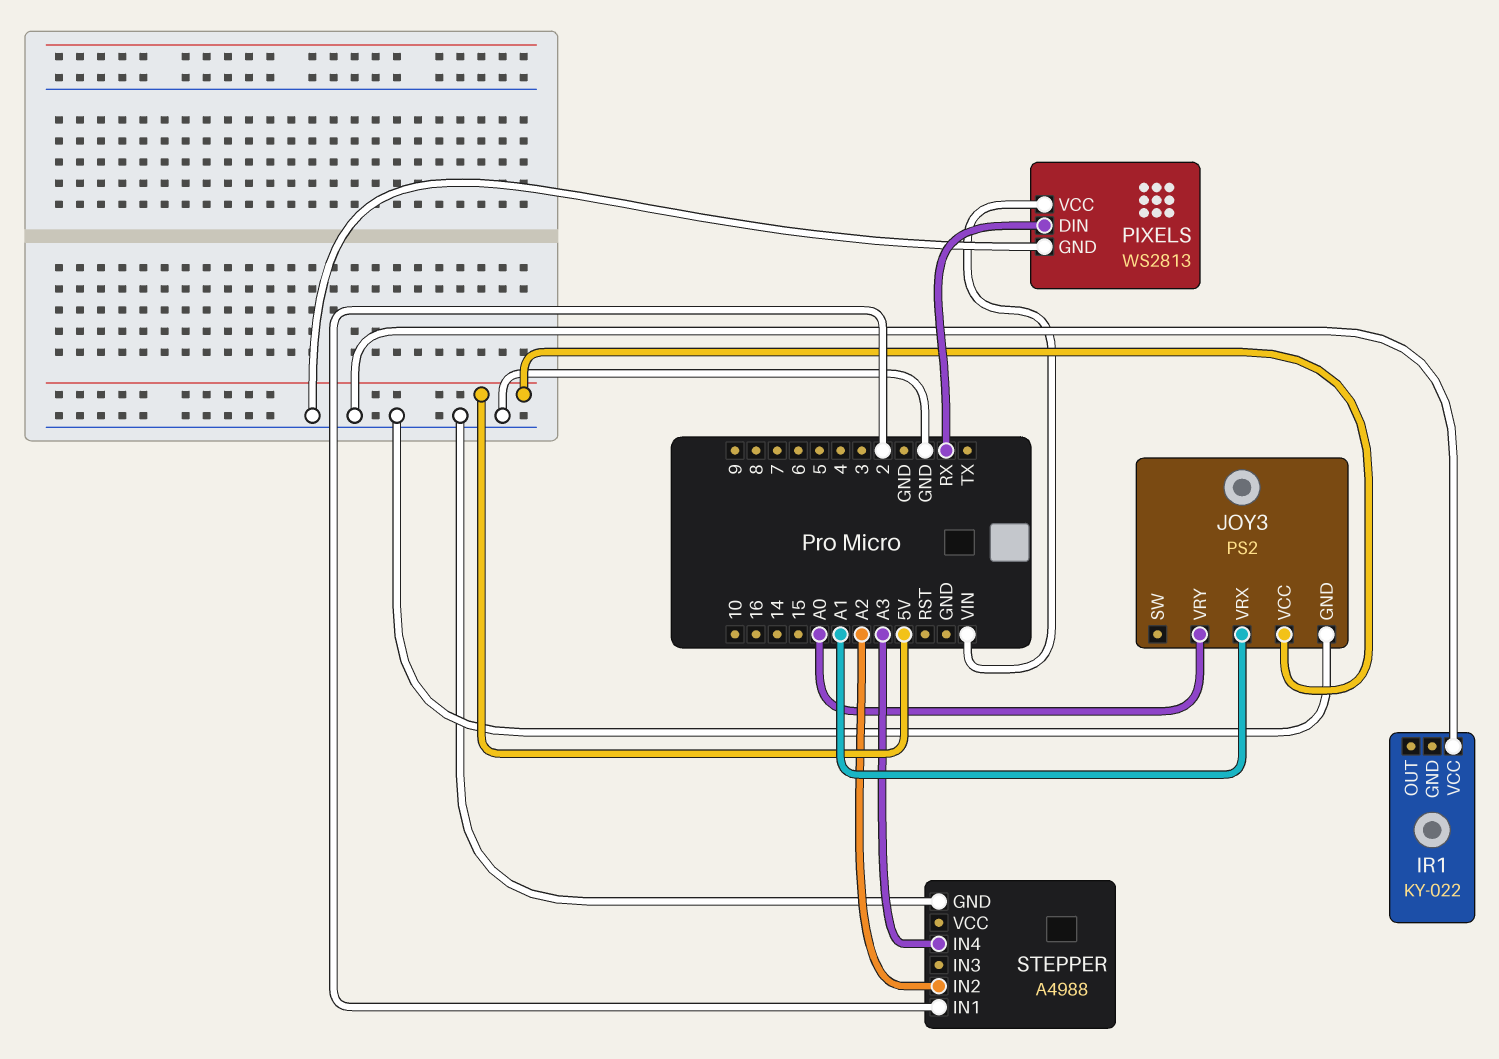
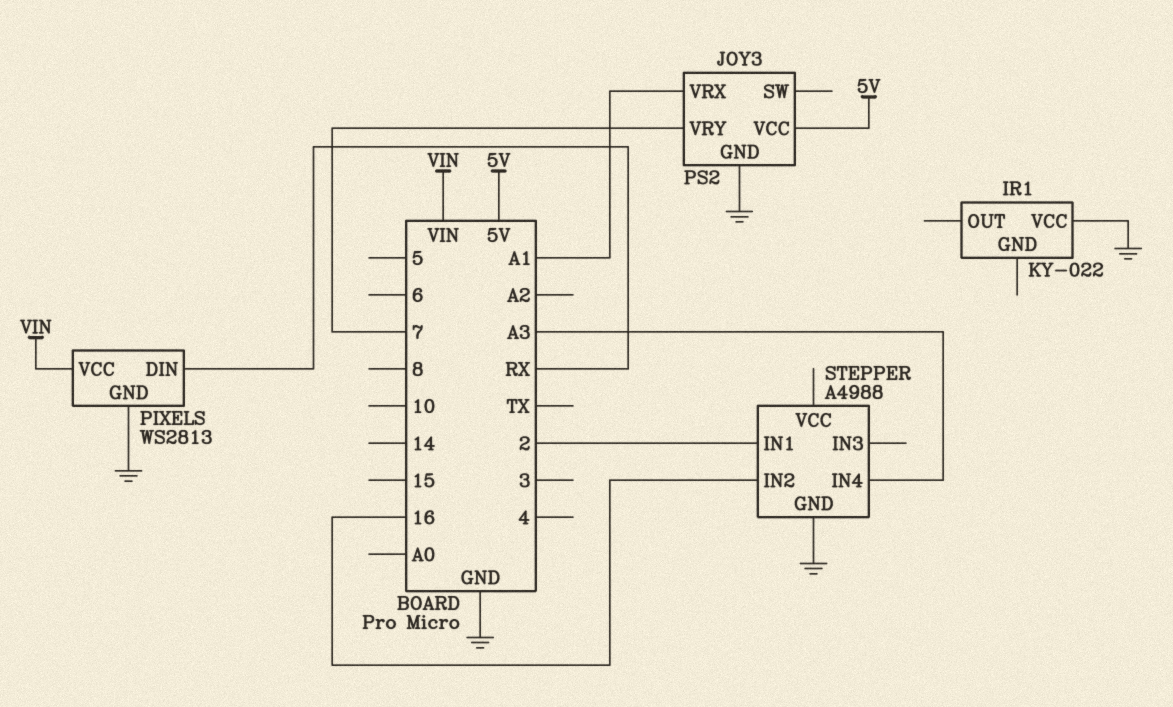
JOY3 pin VRY: A0 -> 7
STEPPER pin IN2: A2 -> 16

